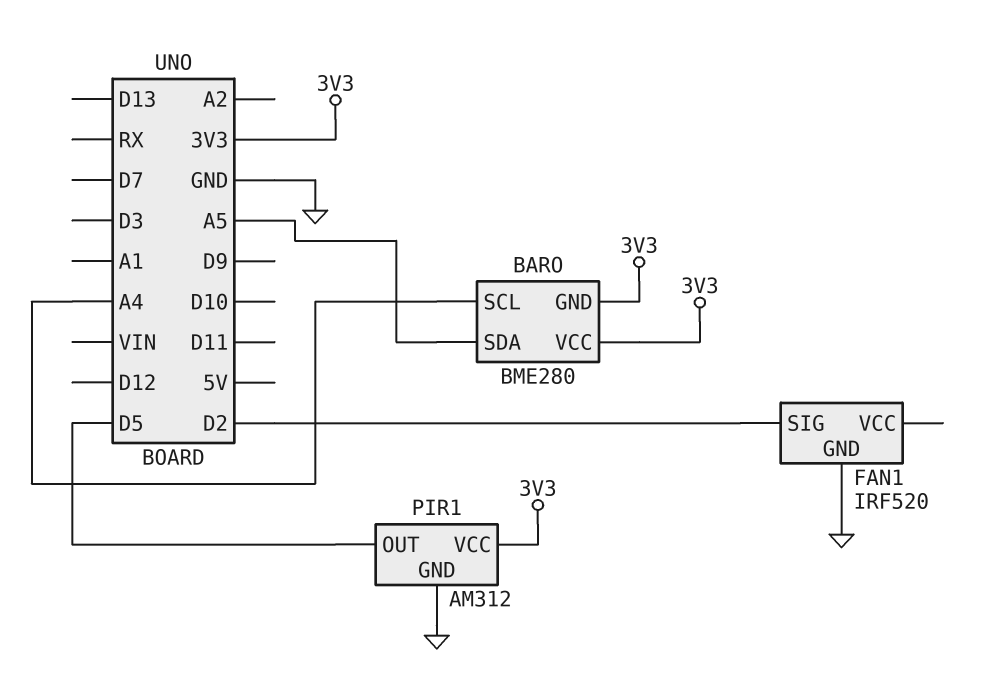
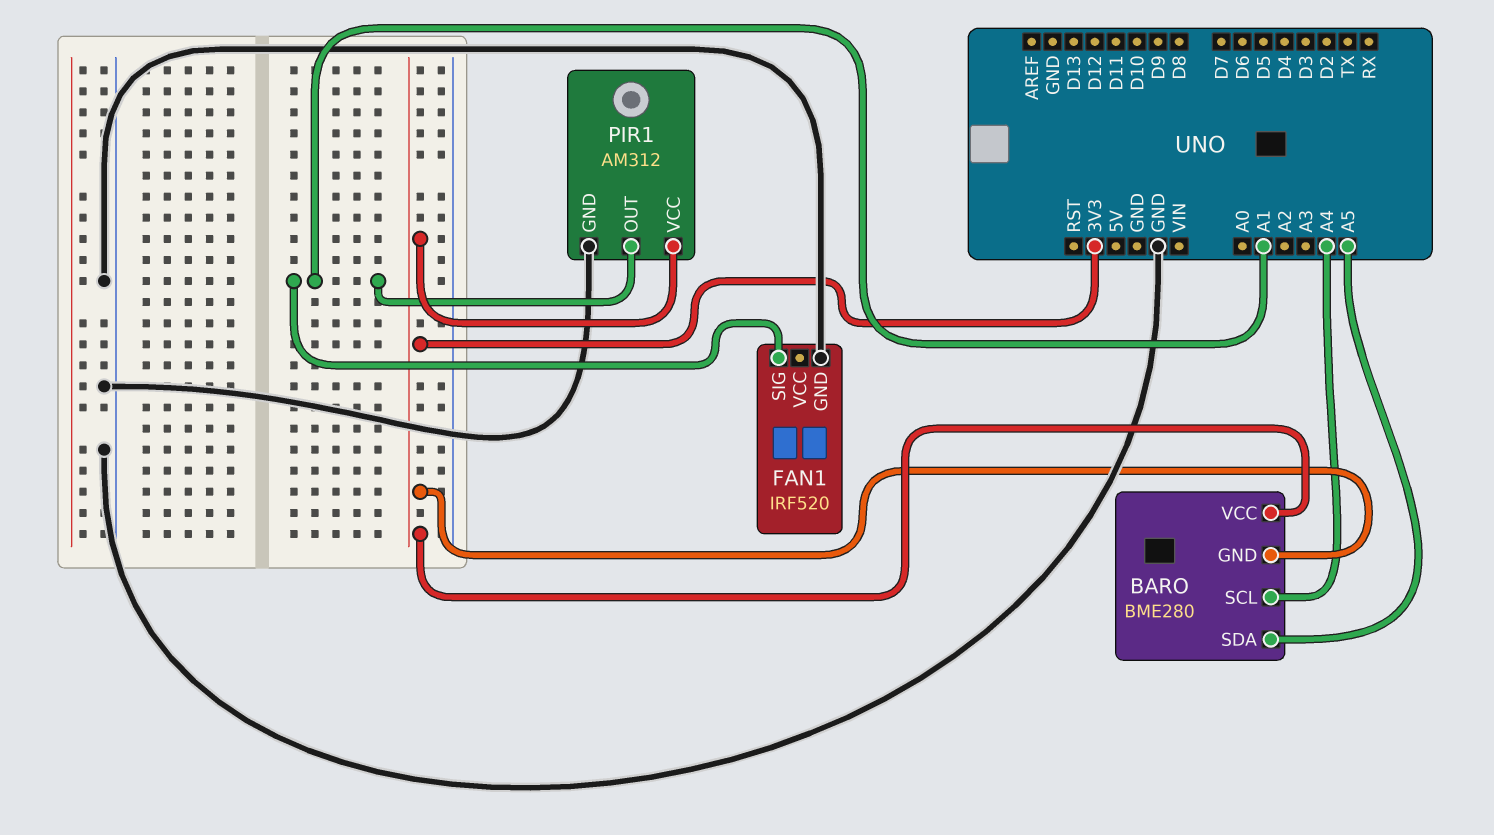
FAN1 pin SIG: D2 -> A1
PIR1 pin OUT: D5 -> A1

